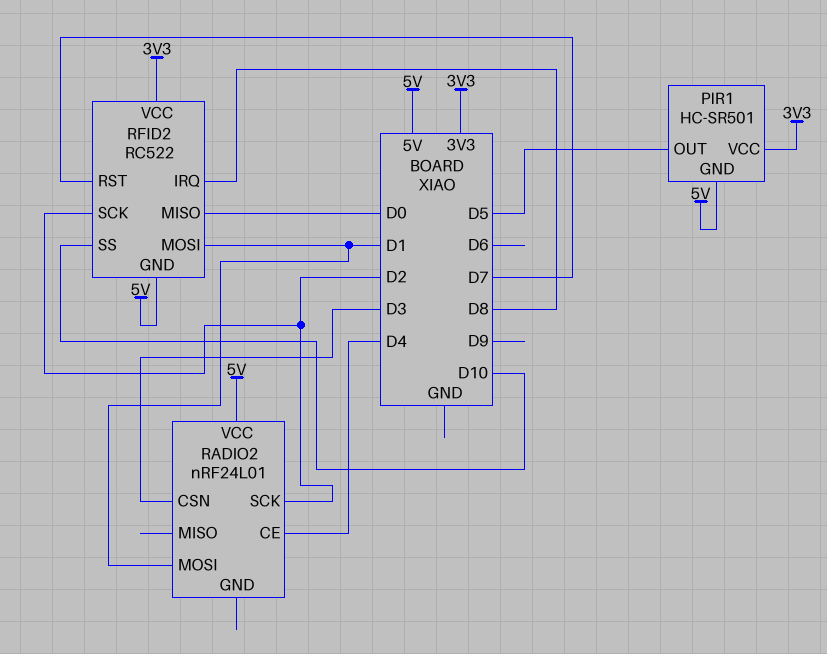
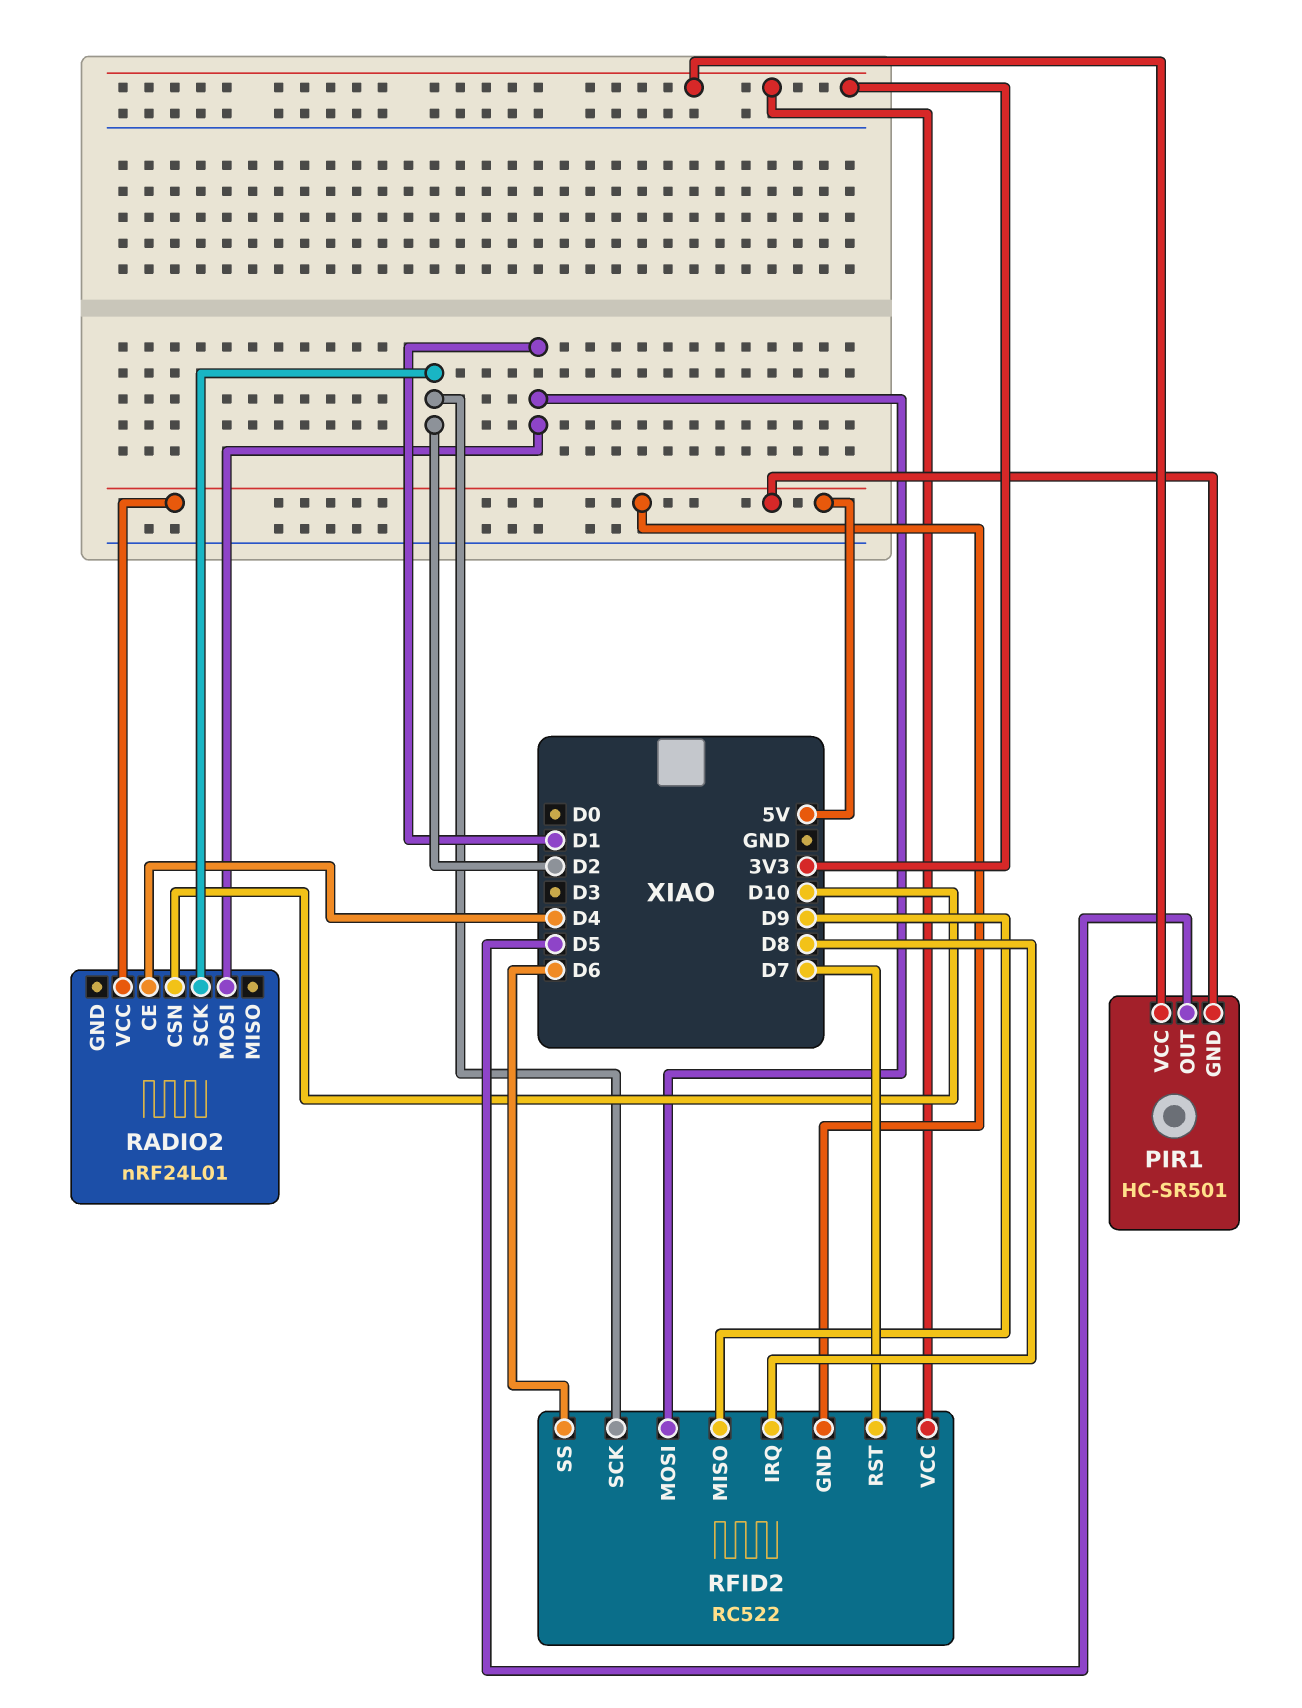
RADIO2 pin CSN: D3 -> D10
RFID2 pin MISO: D0 -> D9
RFID2 pin SS: D10 -> D6

